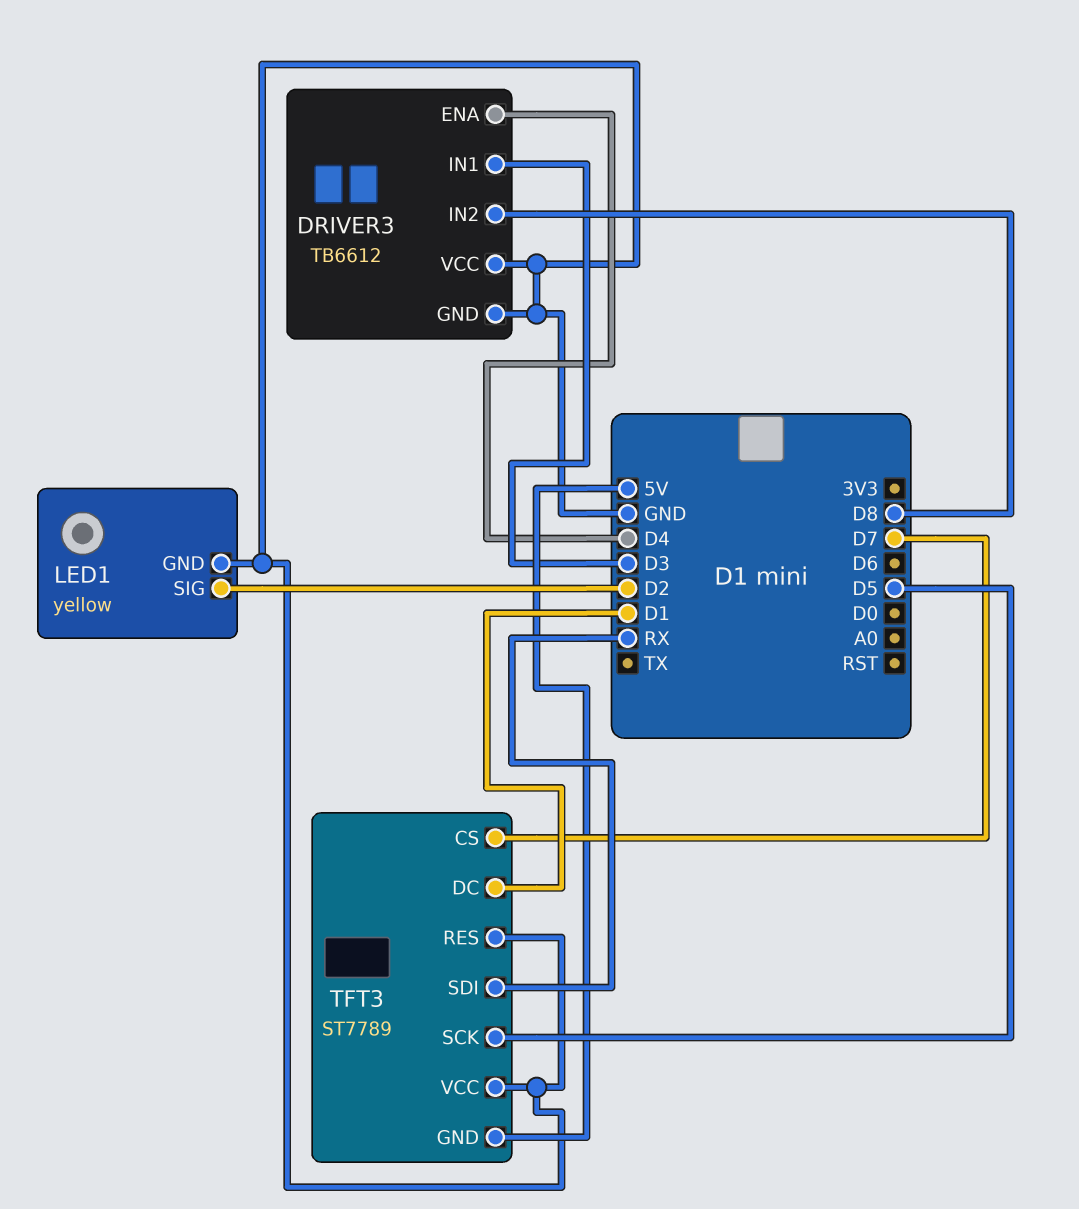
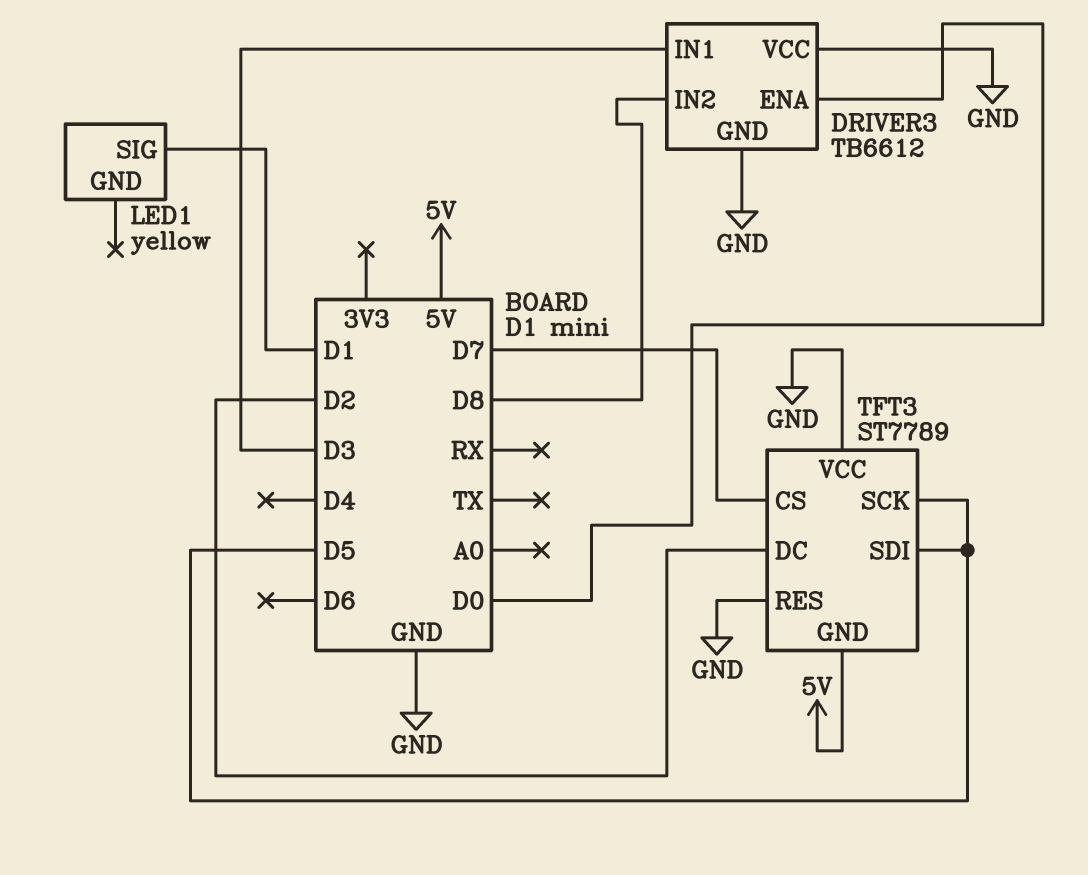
DRIVER3 pin ENA: D4 -> D0
LED1 pin GND: GND -> none
LED1 pin SIG: D2 -> D1
TFT3 pin DC: D1 -> D2
TFT3 pin SDI: RX -> D5

